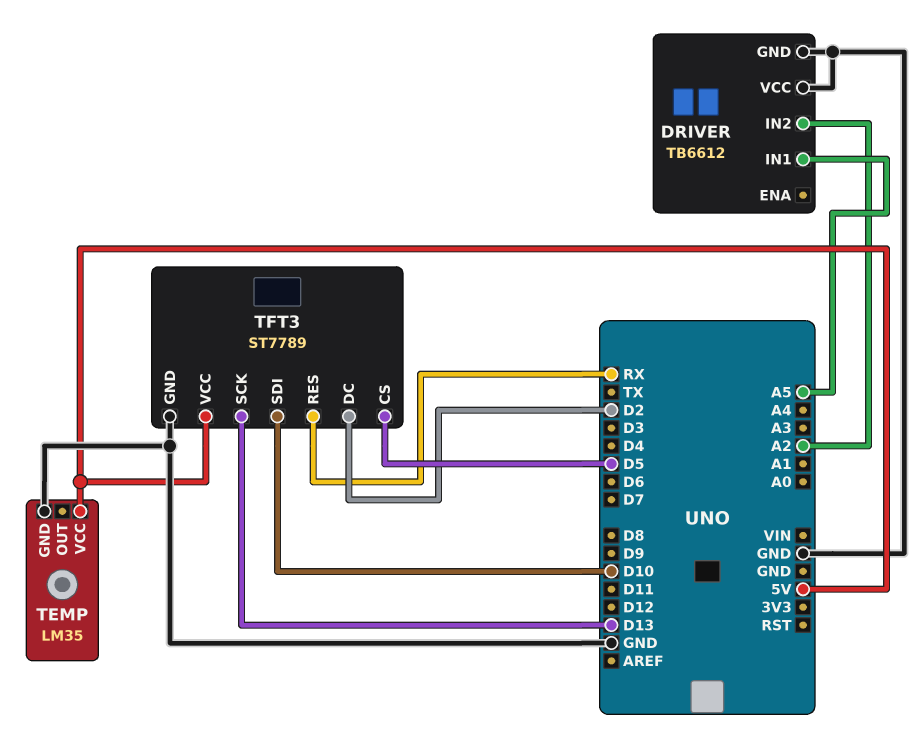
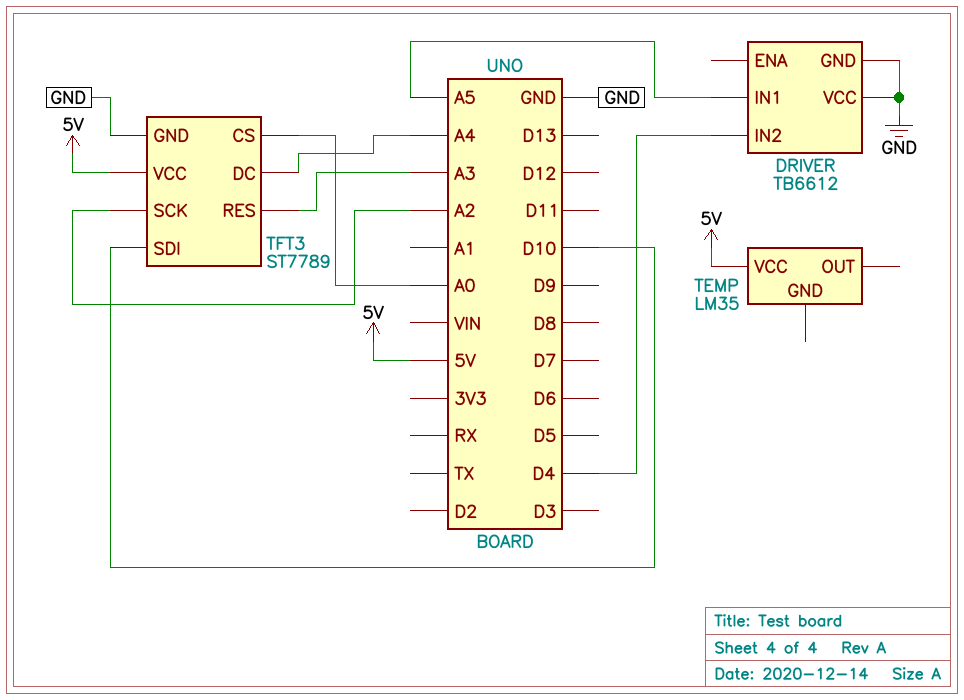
DRIVER pin IN2: A2 -> D4
TEMP pin GND: GND -> none
TFT3 pin CS: D5 -> A0
TFT3 pin DC: D2 -> A4
TFT3 pin RES: RX -> A3
TFT3 pin SCK: D13 -> A2

